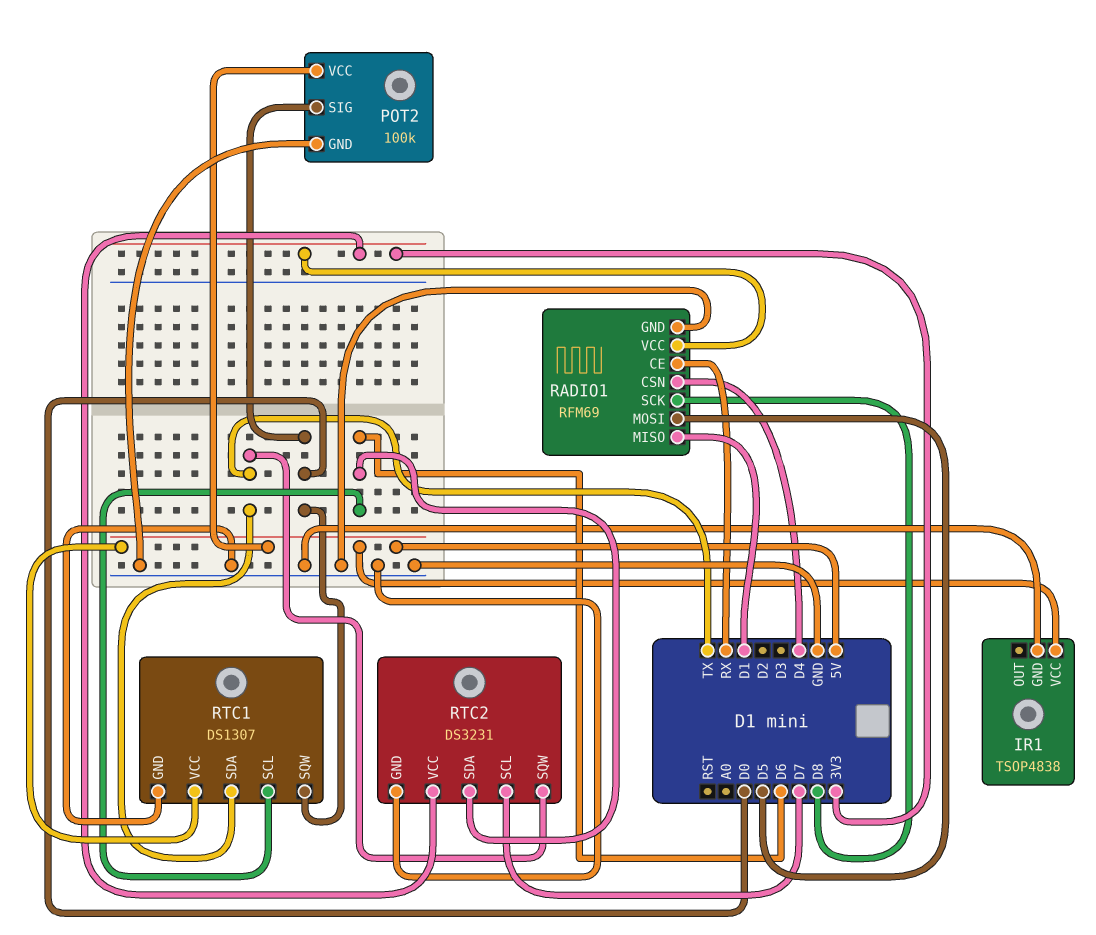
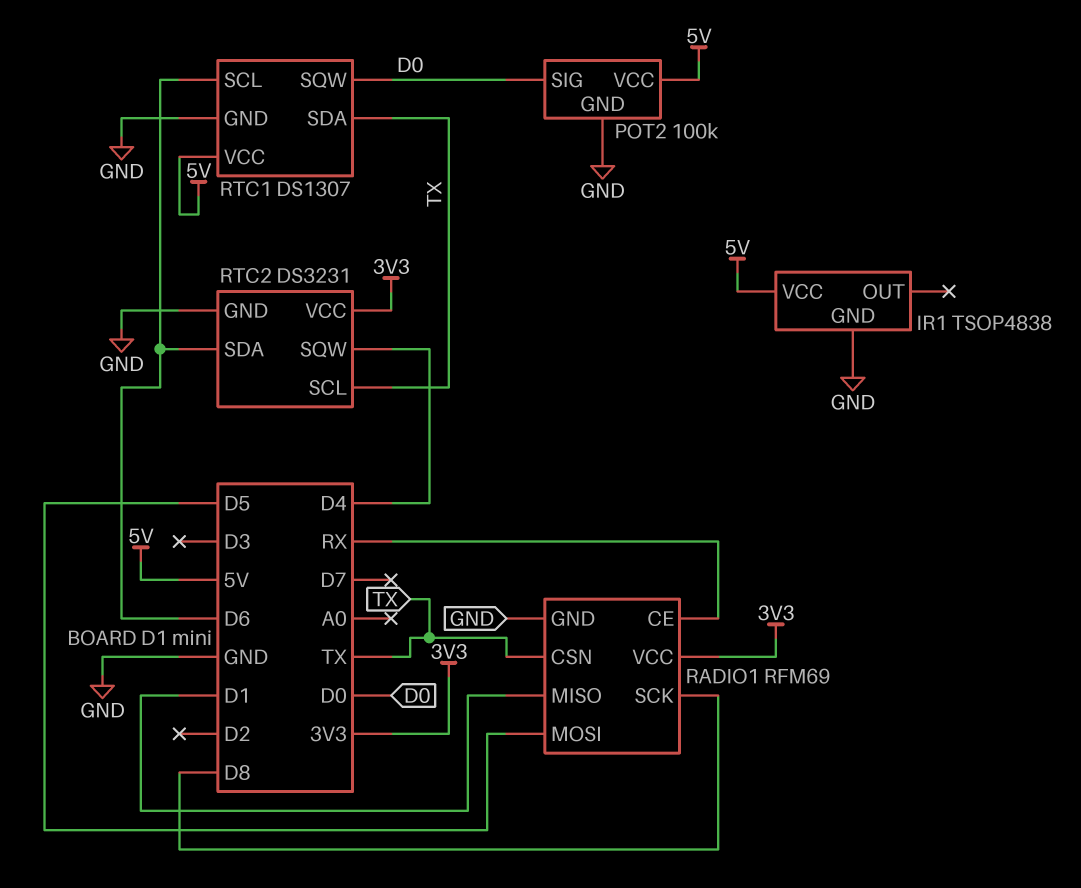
RADIO1 pin CSN: D4 -> TX
RTC2 pin SCL: D7 -> TX
RTC2 pin SQW: TX -> D4

